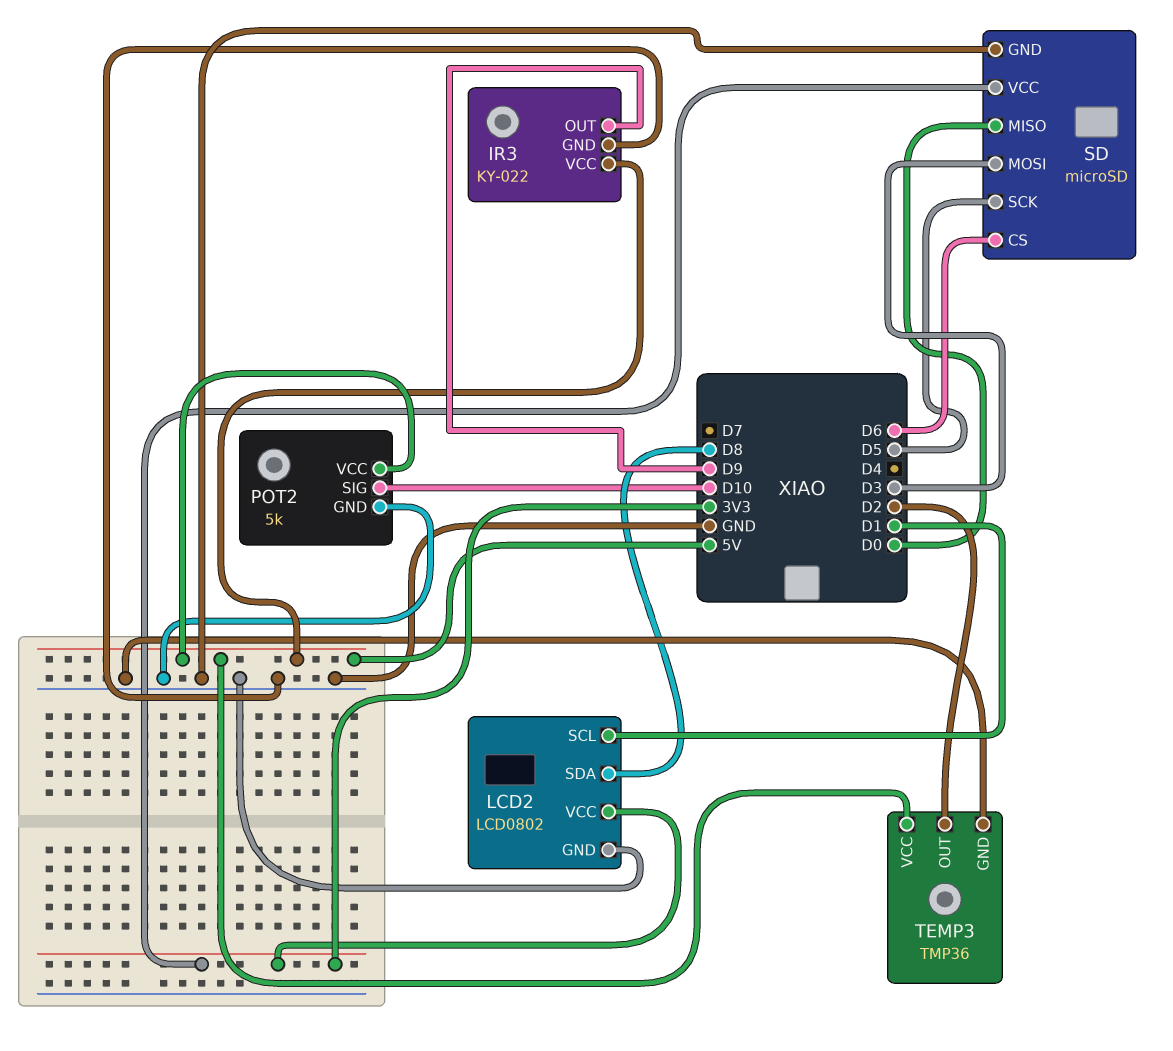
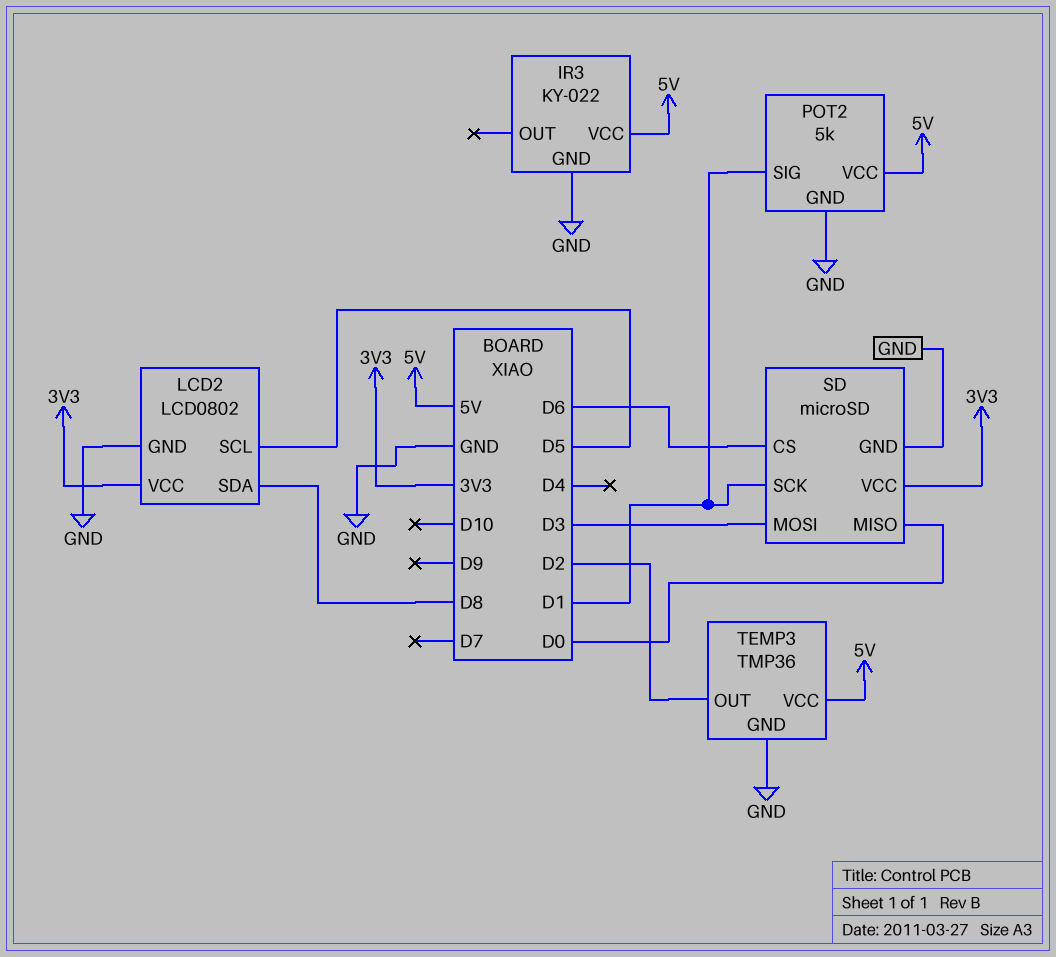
IR3 pin OUT: D9 -> none
LCD2 pin SCL: D1 -> D5
POT2 pin SIG: D10 -> D1
SD pin SCK: D5 -> D1

